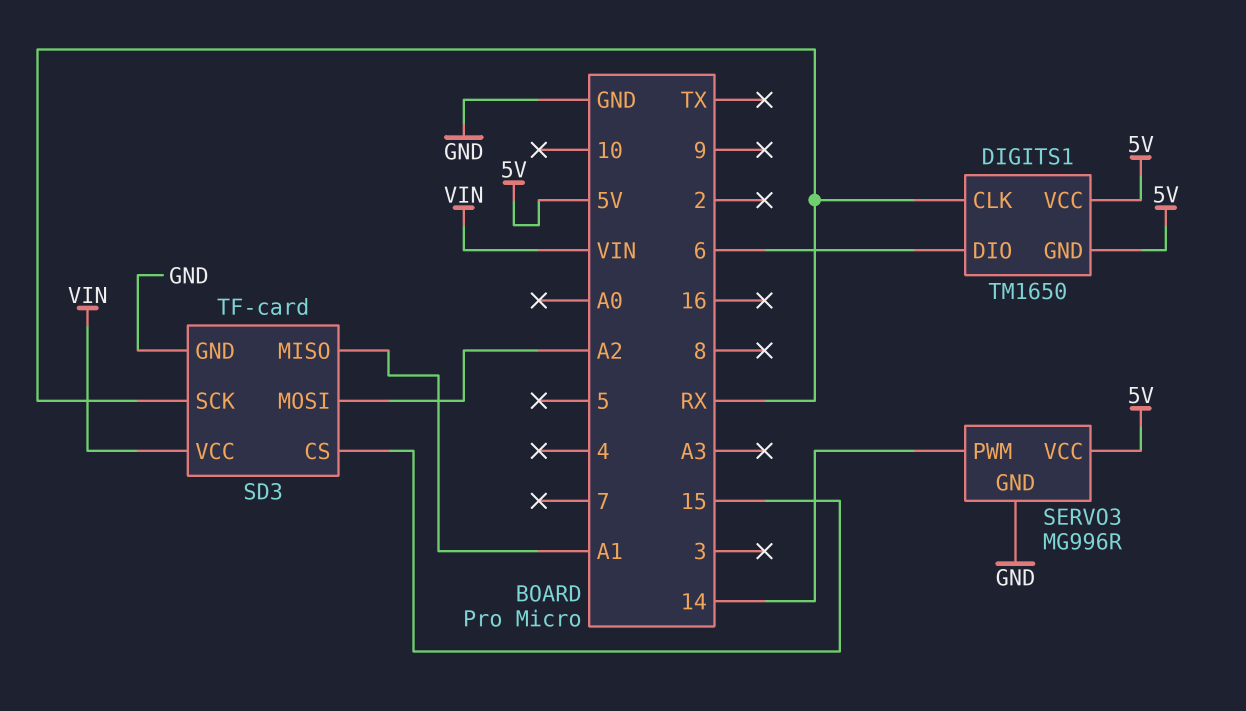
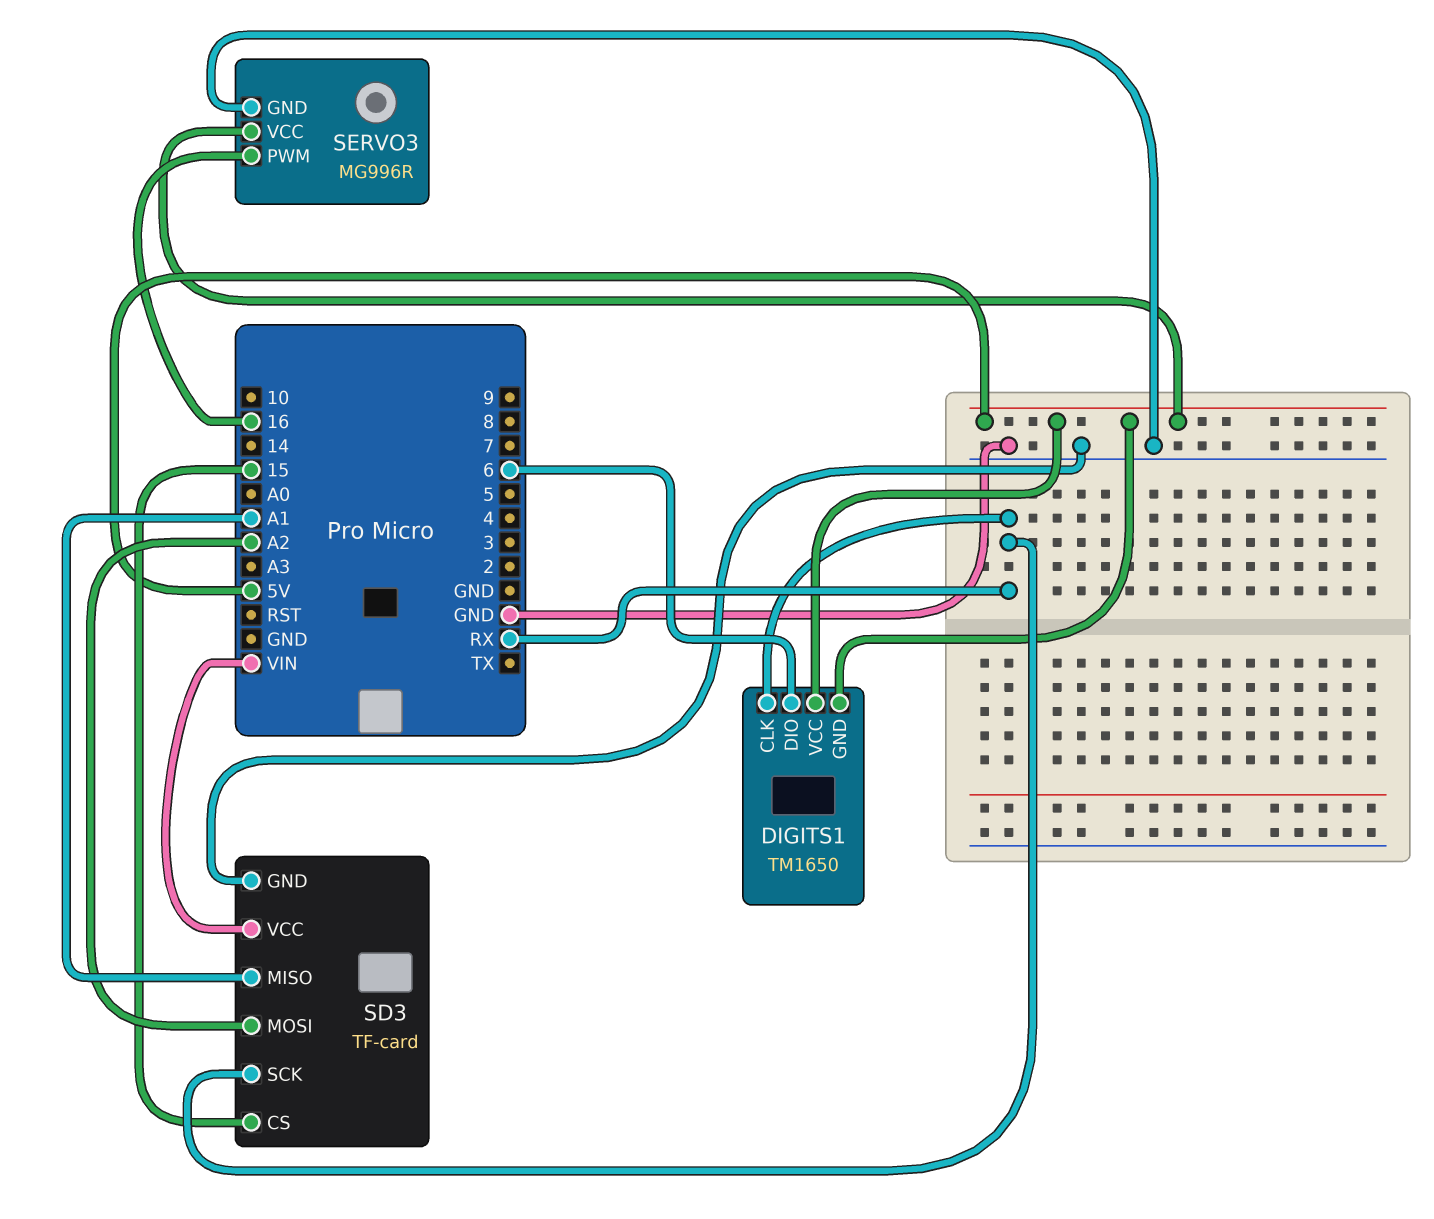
SERVO3 pin PWM: 14 -> 16

